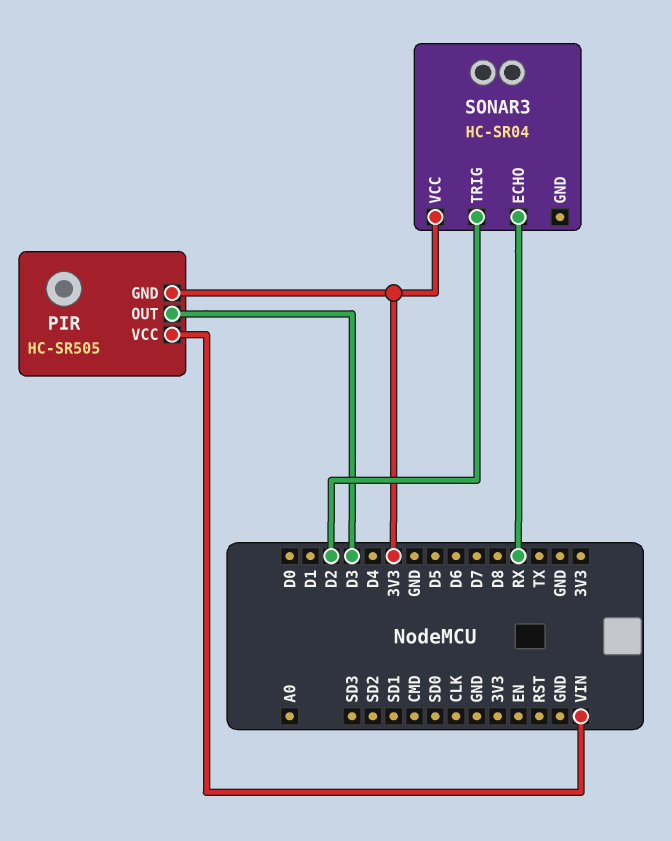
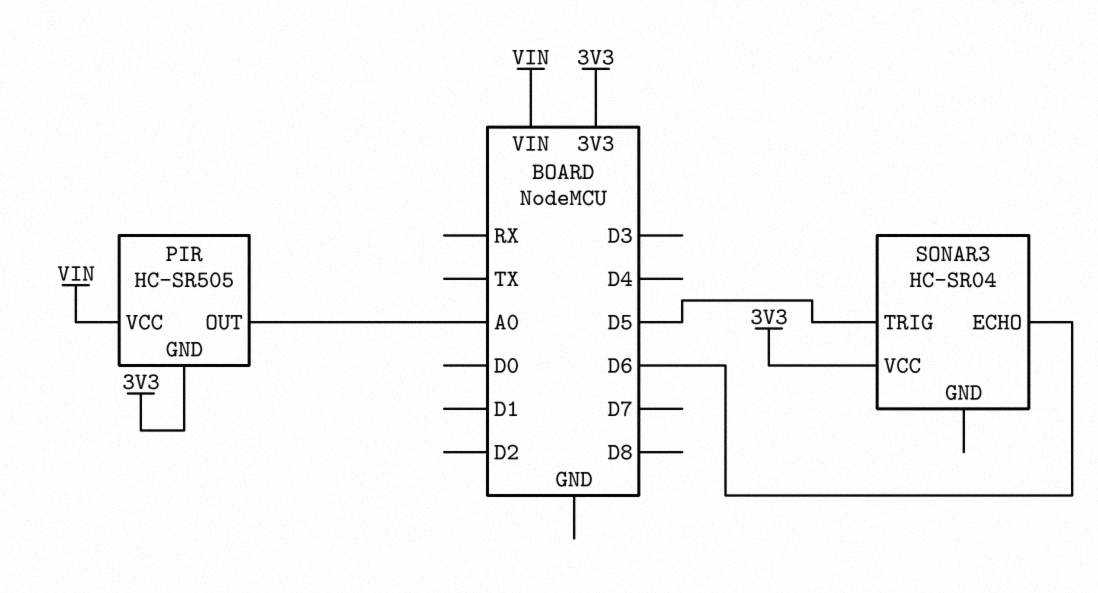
PIR pin OUT: D3 -> A0
SONAR3 pin ECHO: RX -> D6
SONAR3 pin TRIG: D2 -> D5

